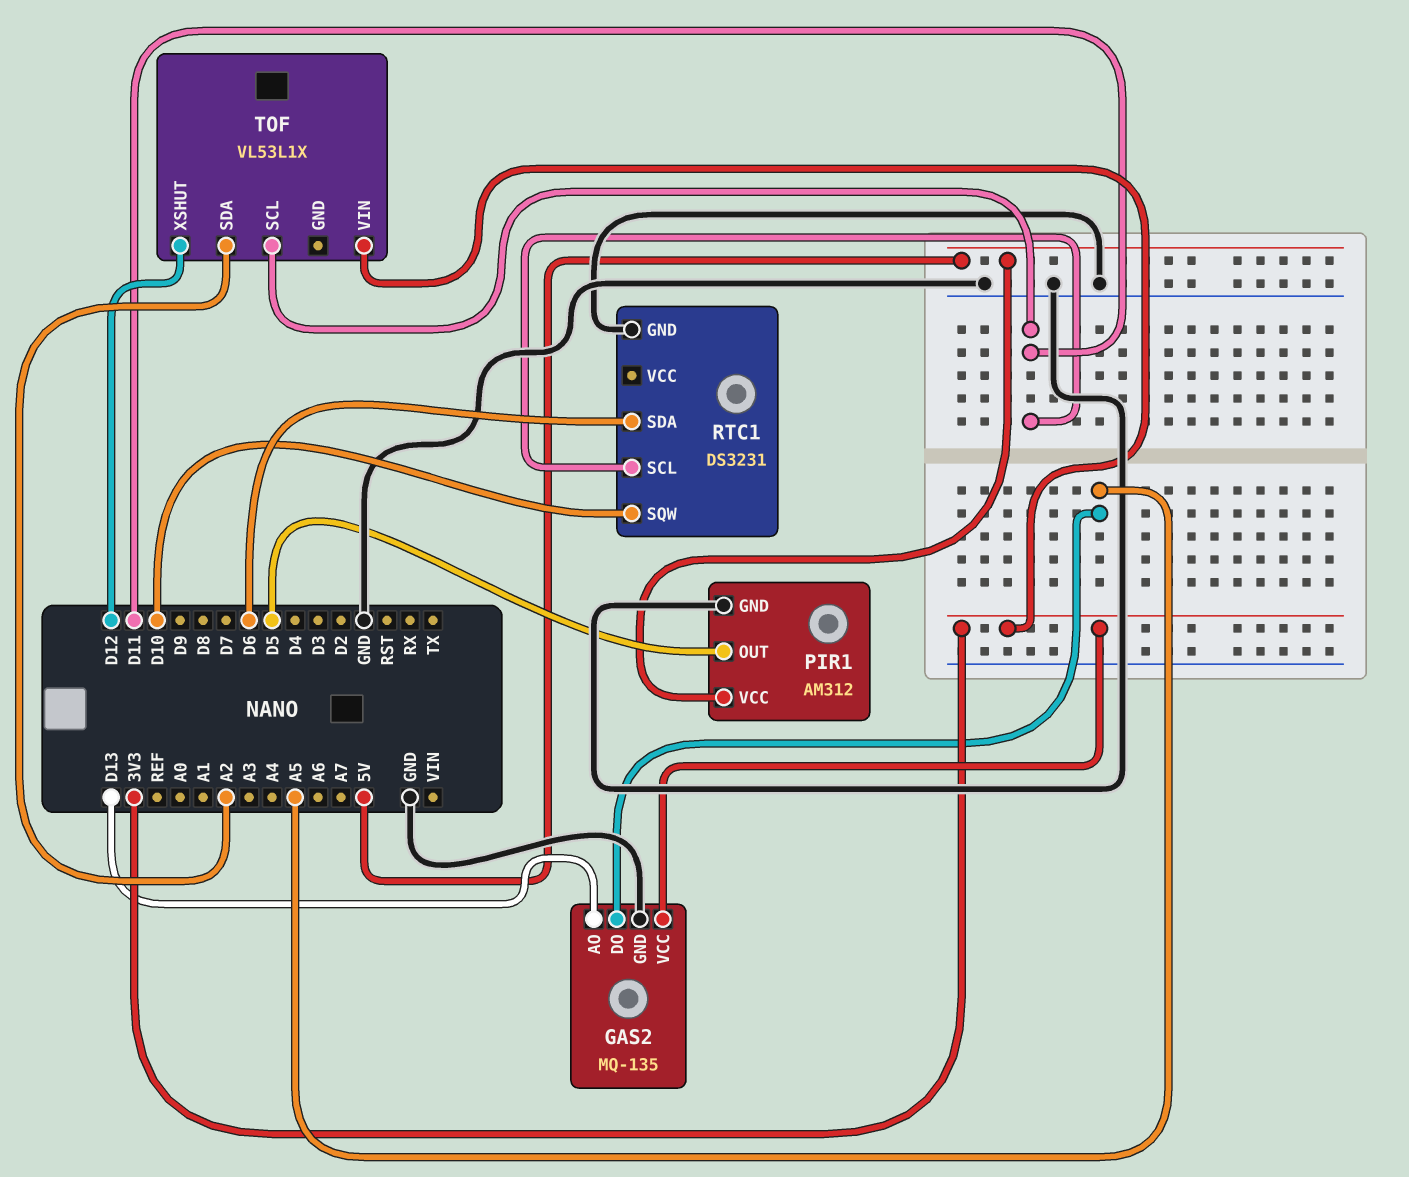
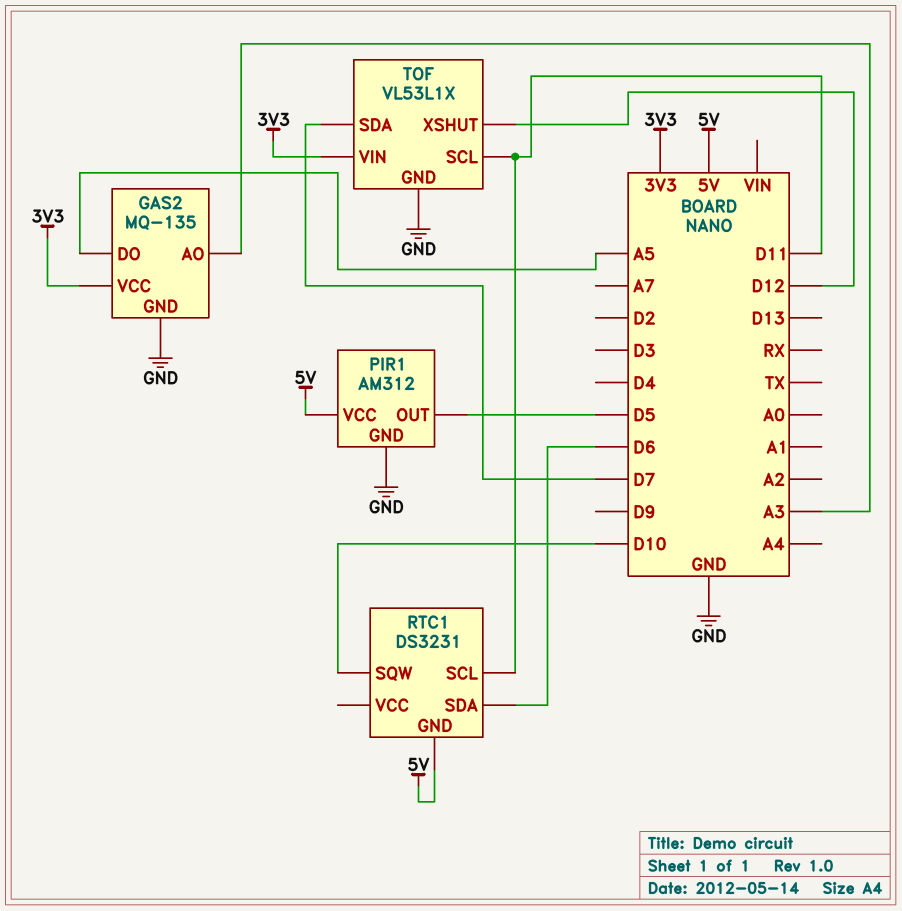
GAS2 pin AO: D13 -> A3
RTC1 pin GND: GND -> 5V
TOF pin GND: none -> GND
TOF pin SDA: A2 -> D7

